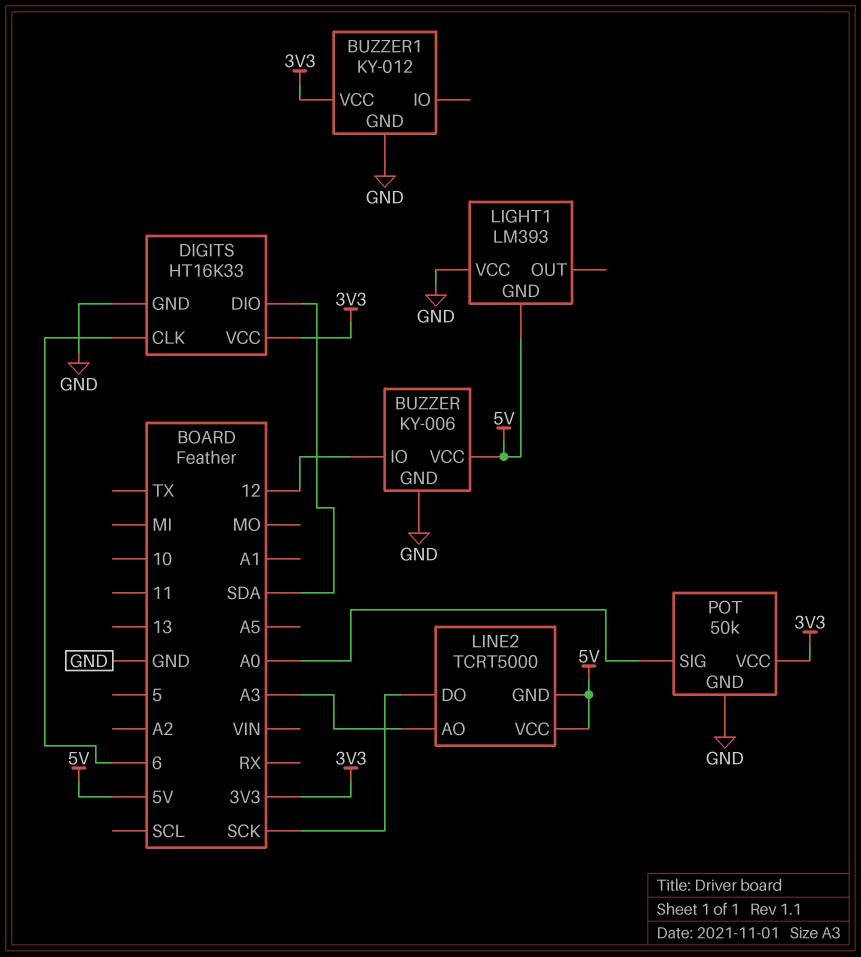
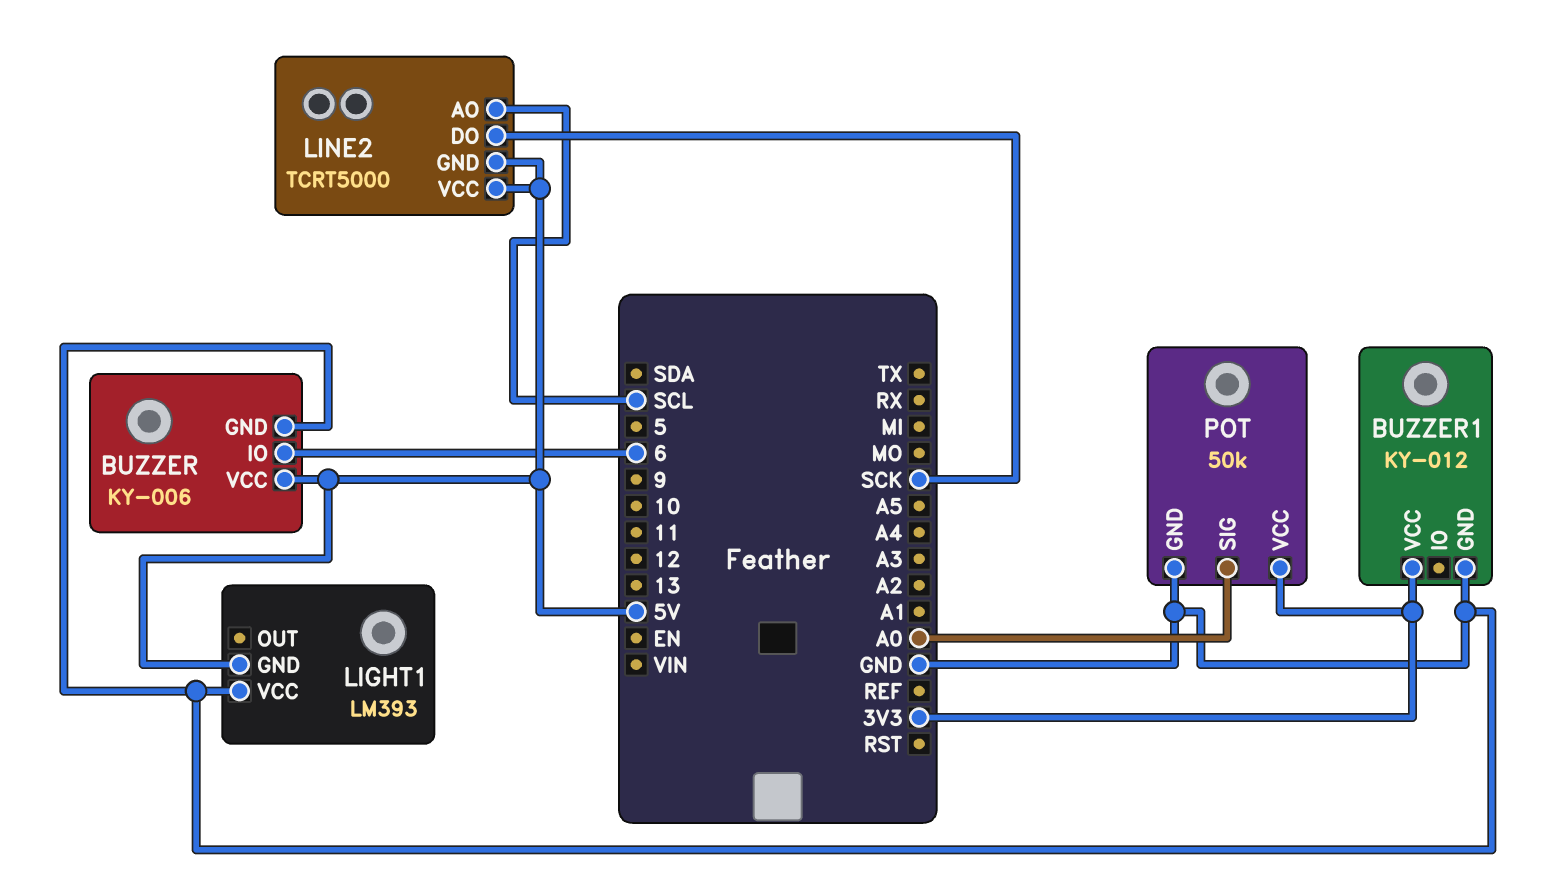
BUZZER pin IO: 12 -> 6
DIGITS: HT16K33 -> none
DIGITS pin CLK: 6 -> none
DIGITS pin DIO: SDA -> none
DIGITS pin GND: GND -> none
DIGITS pin VCC: 3V3 -> none
LINE2 pin AO: A3 -> SCL

